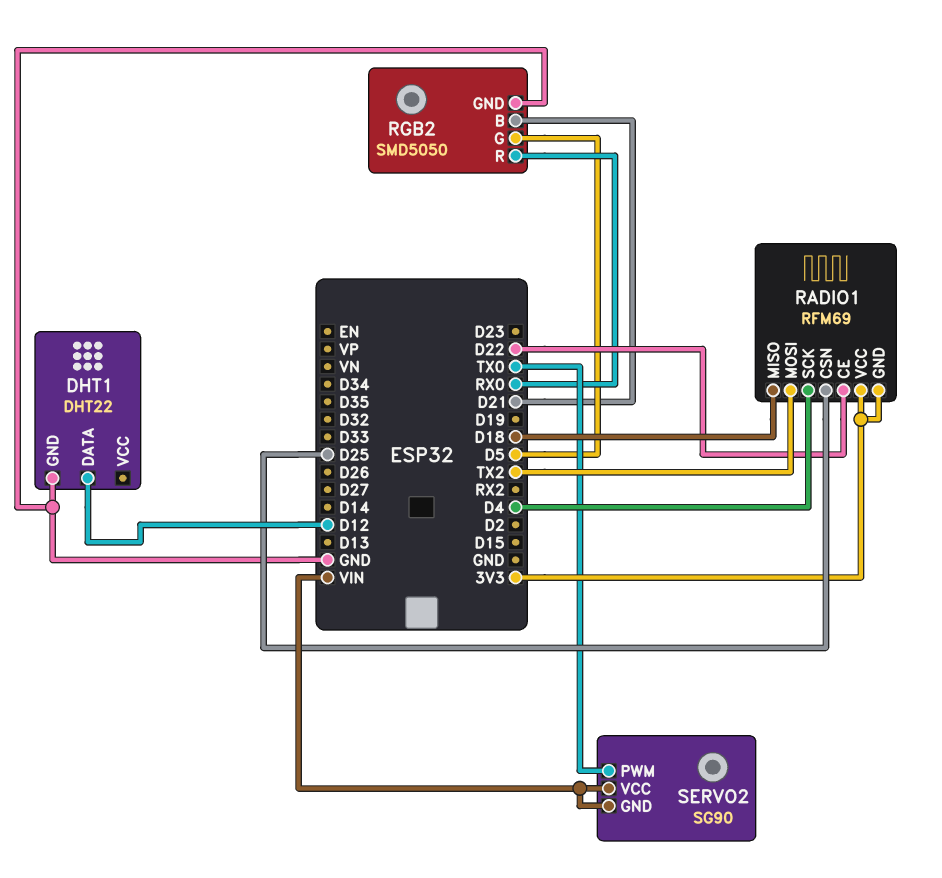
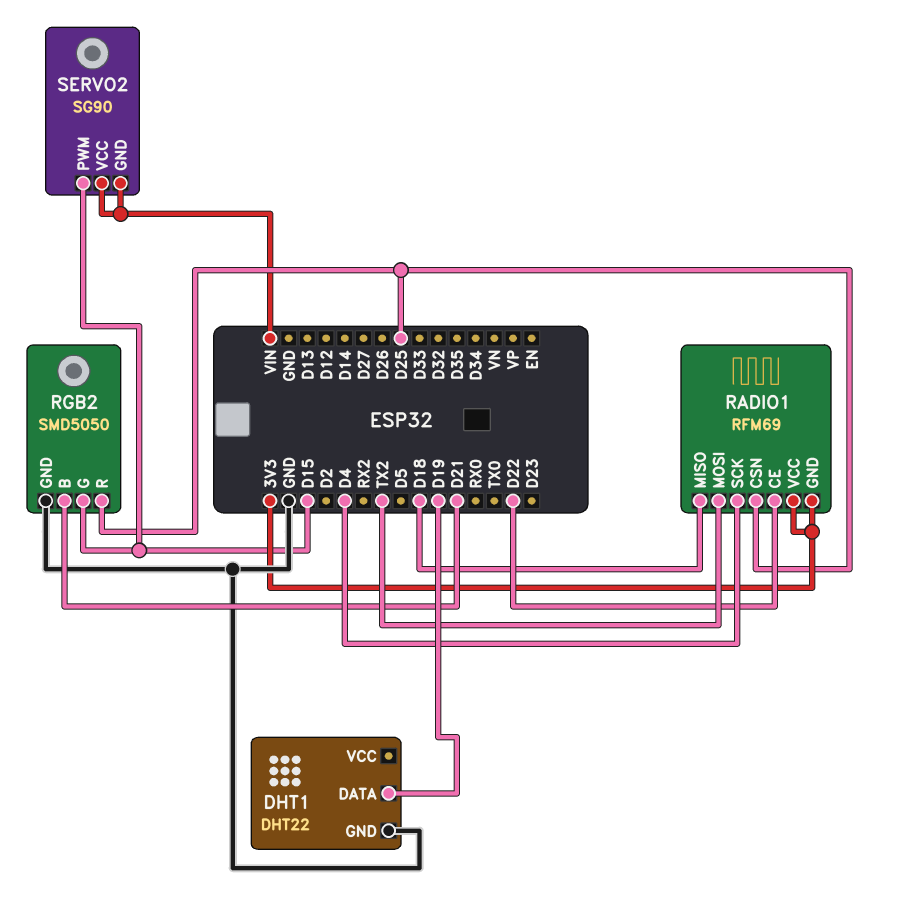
DHT1 pin DATA: D12 -> D19
RGB2 pin G: D5 -> D15
RGB2 pin R: RX0 -> D25
SERVO2 pin PWM: TX0 -> D15

